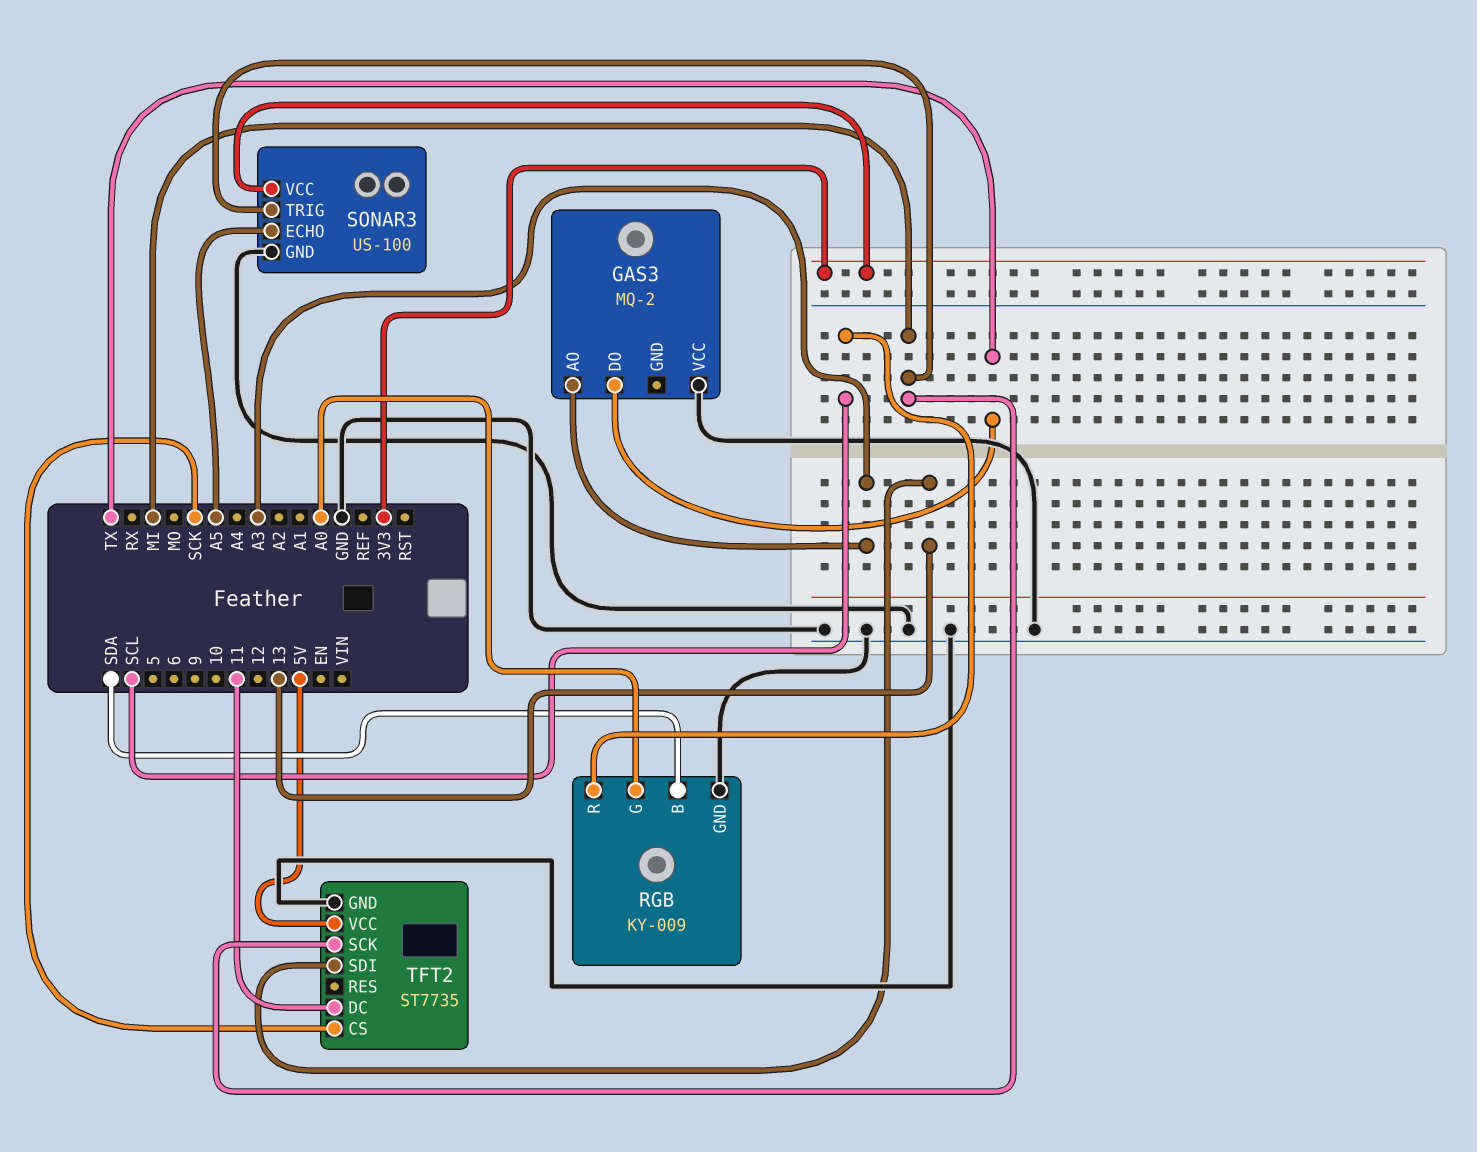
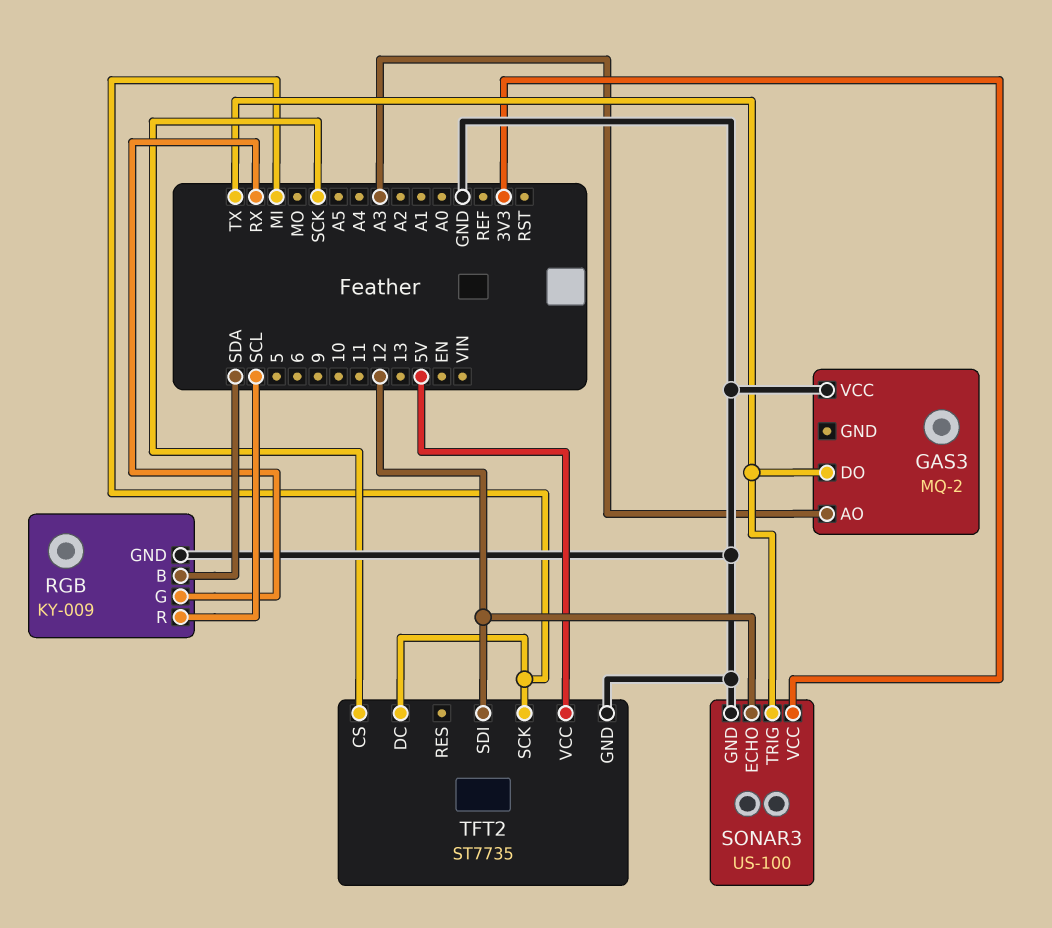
RGB pin G: A0 -> RX
SONAR3 pin ECHO: A5 -> 12
SONAR3 pin TRIG: MI -> TX
TFT2 pin DC: 11 -> MI
TFT2 pin SDI: 13 -> 12

